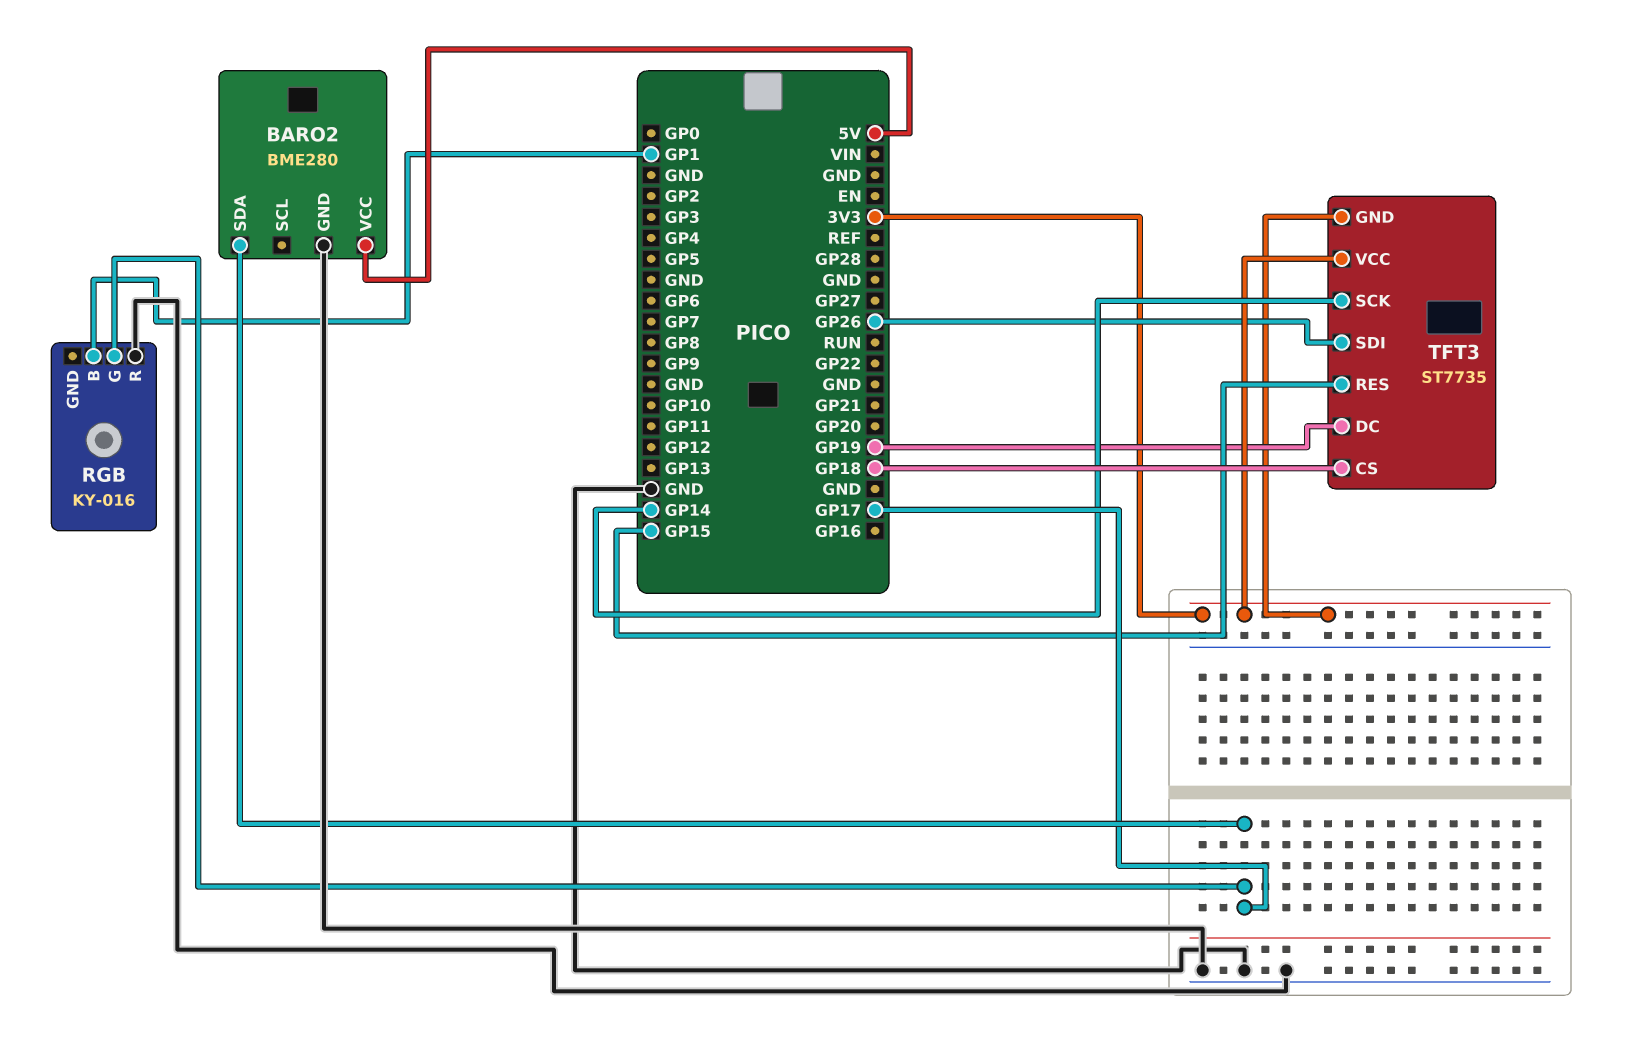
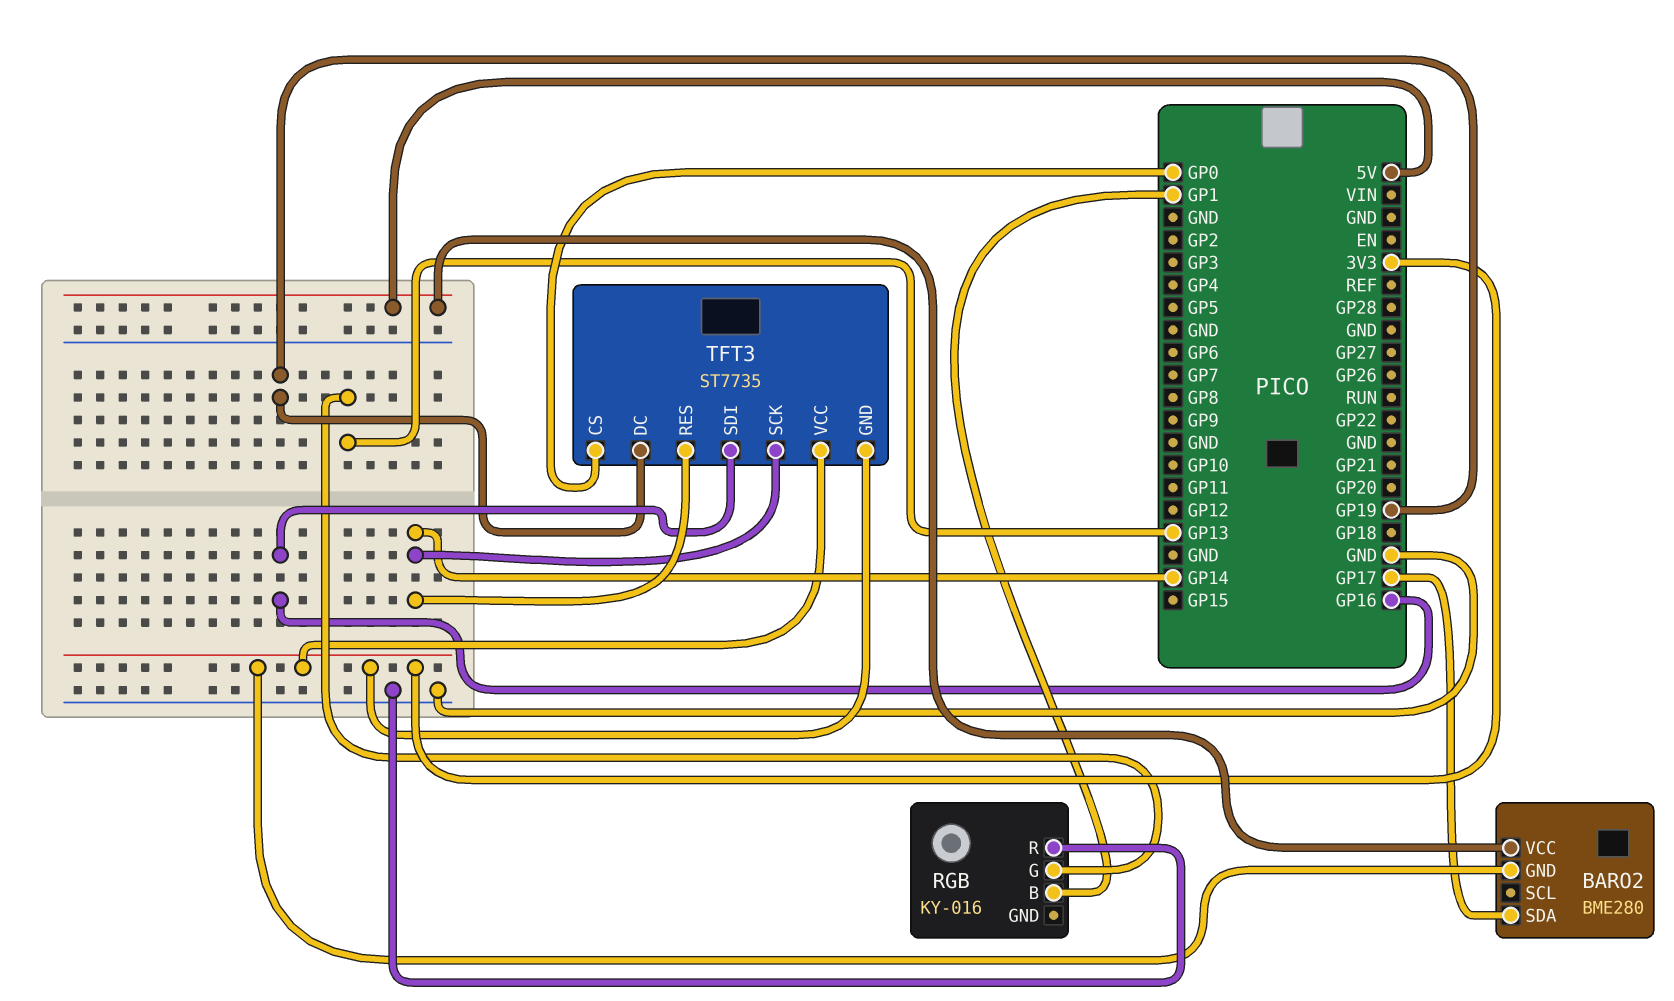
BARO2 pin GND: GND -> 3V3
RGB pin G: GP17 -> GP13
TFT3 pin CS: GP18 -> GP0
TFT3 pin RES: GP15 -> GP14
TFT3 pin SDI: GP26 -> GP16

